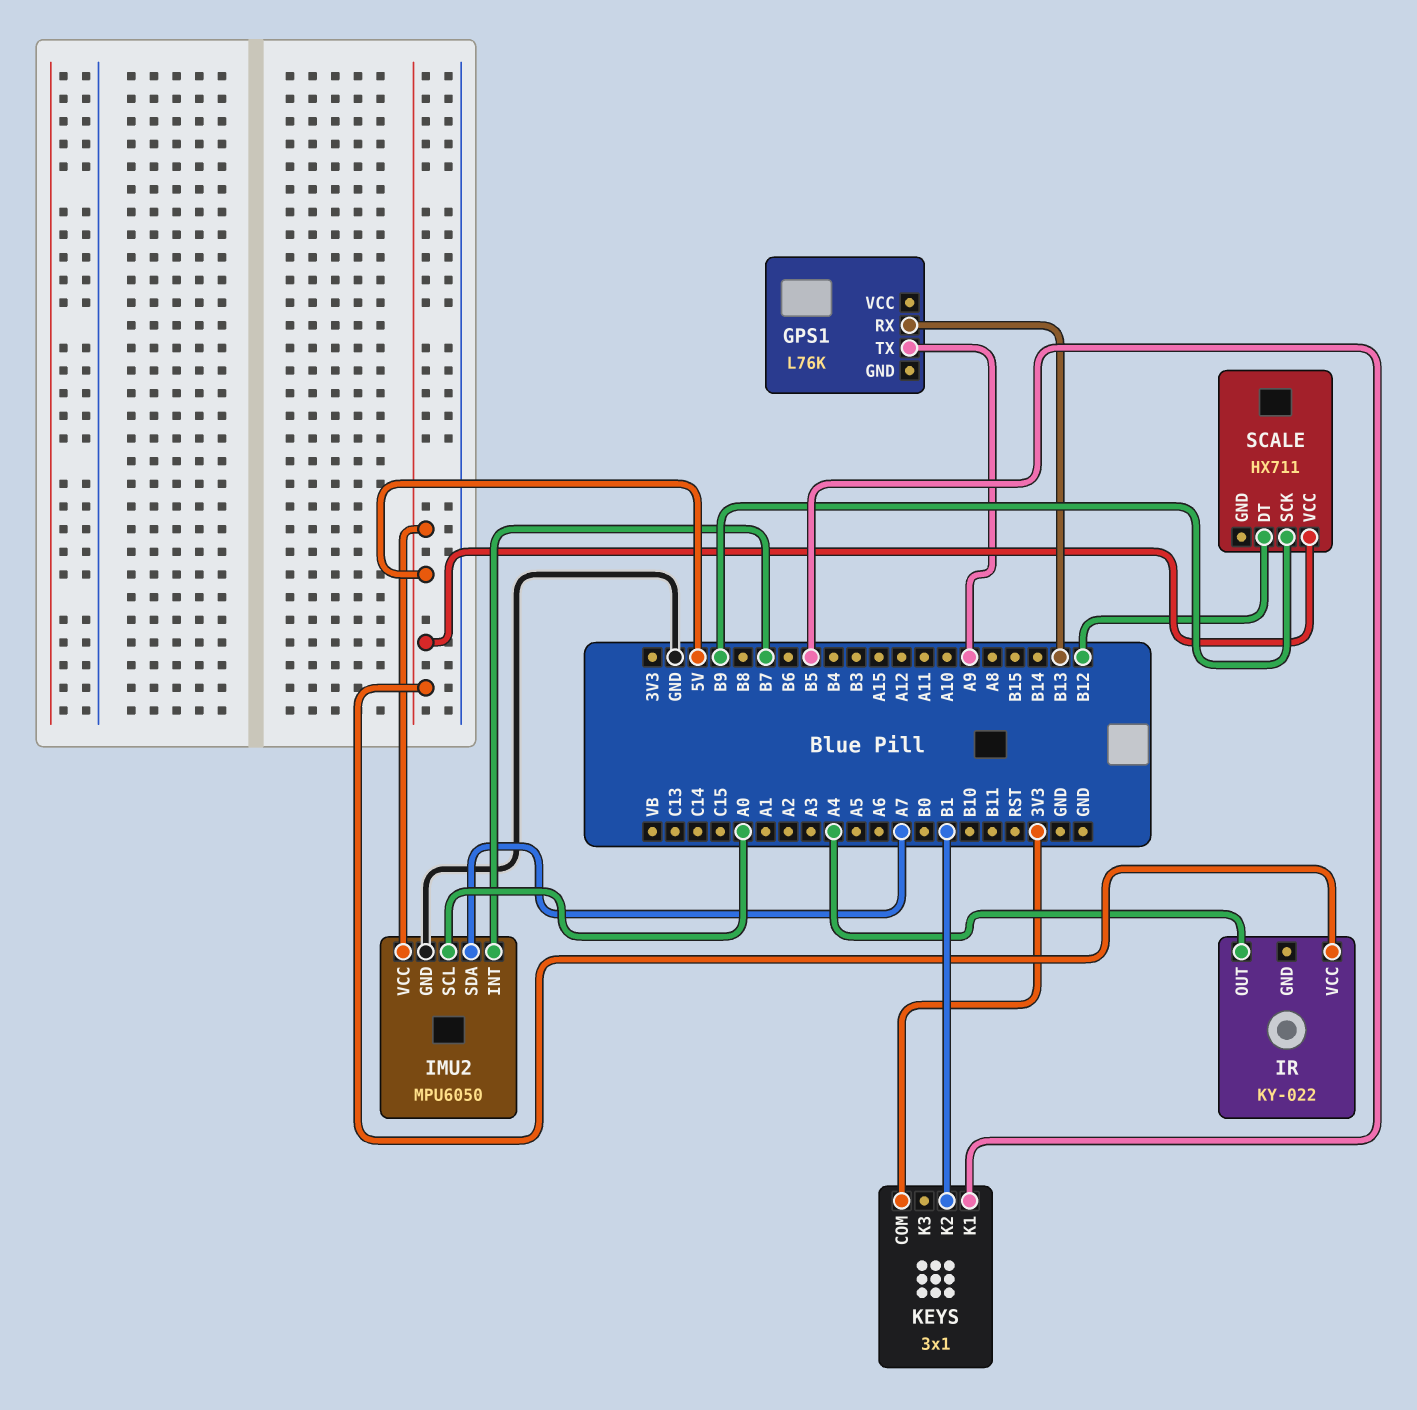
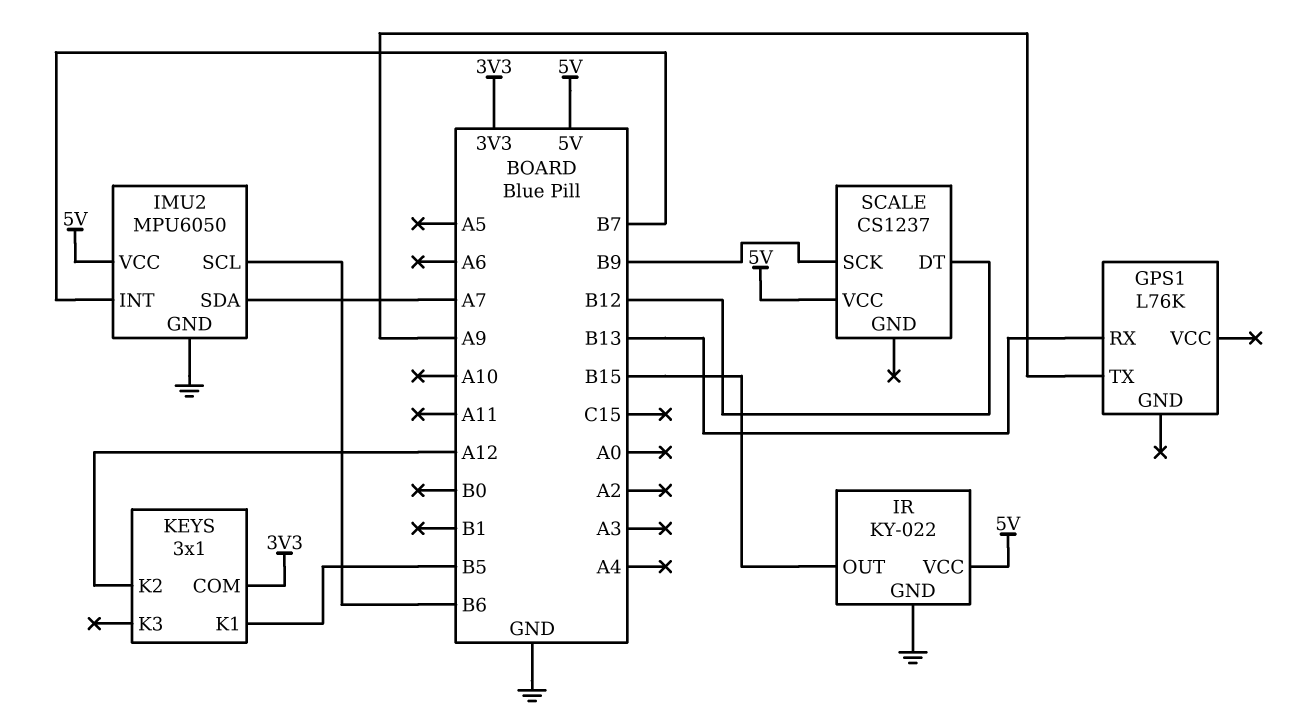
IMU2 pin SCL: A0 -> B6
IR pin GND: none -> GND
IR pin OUT: A4 -> B15
KEYS pin K2: B1 -> A12
SCALE: HX711 -> CS1237

